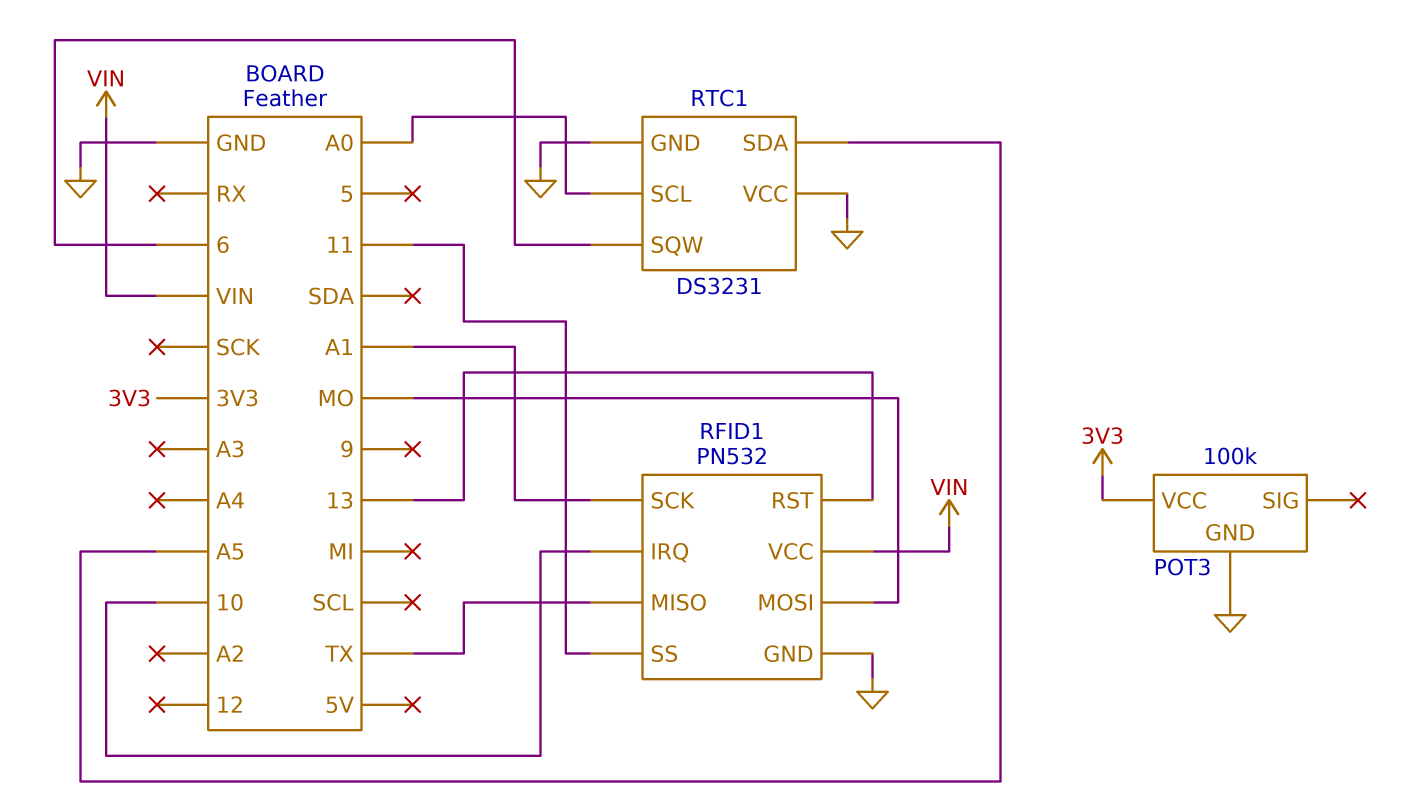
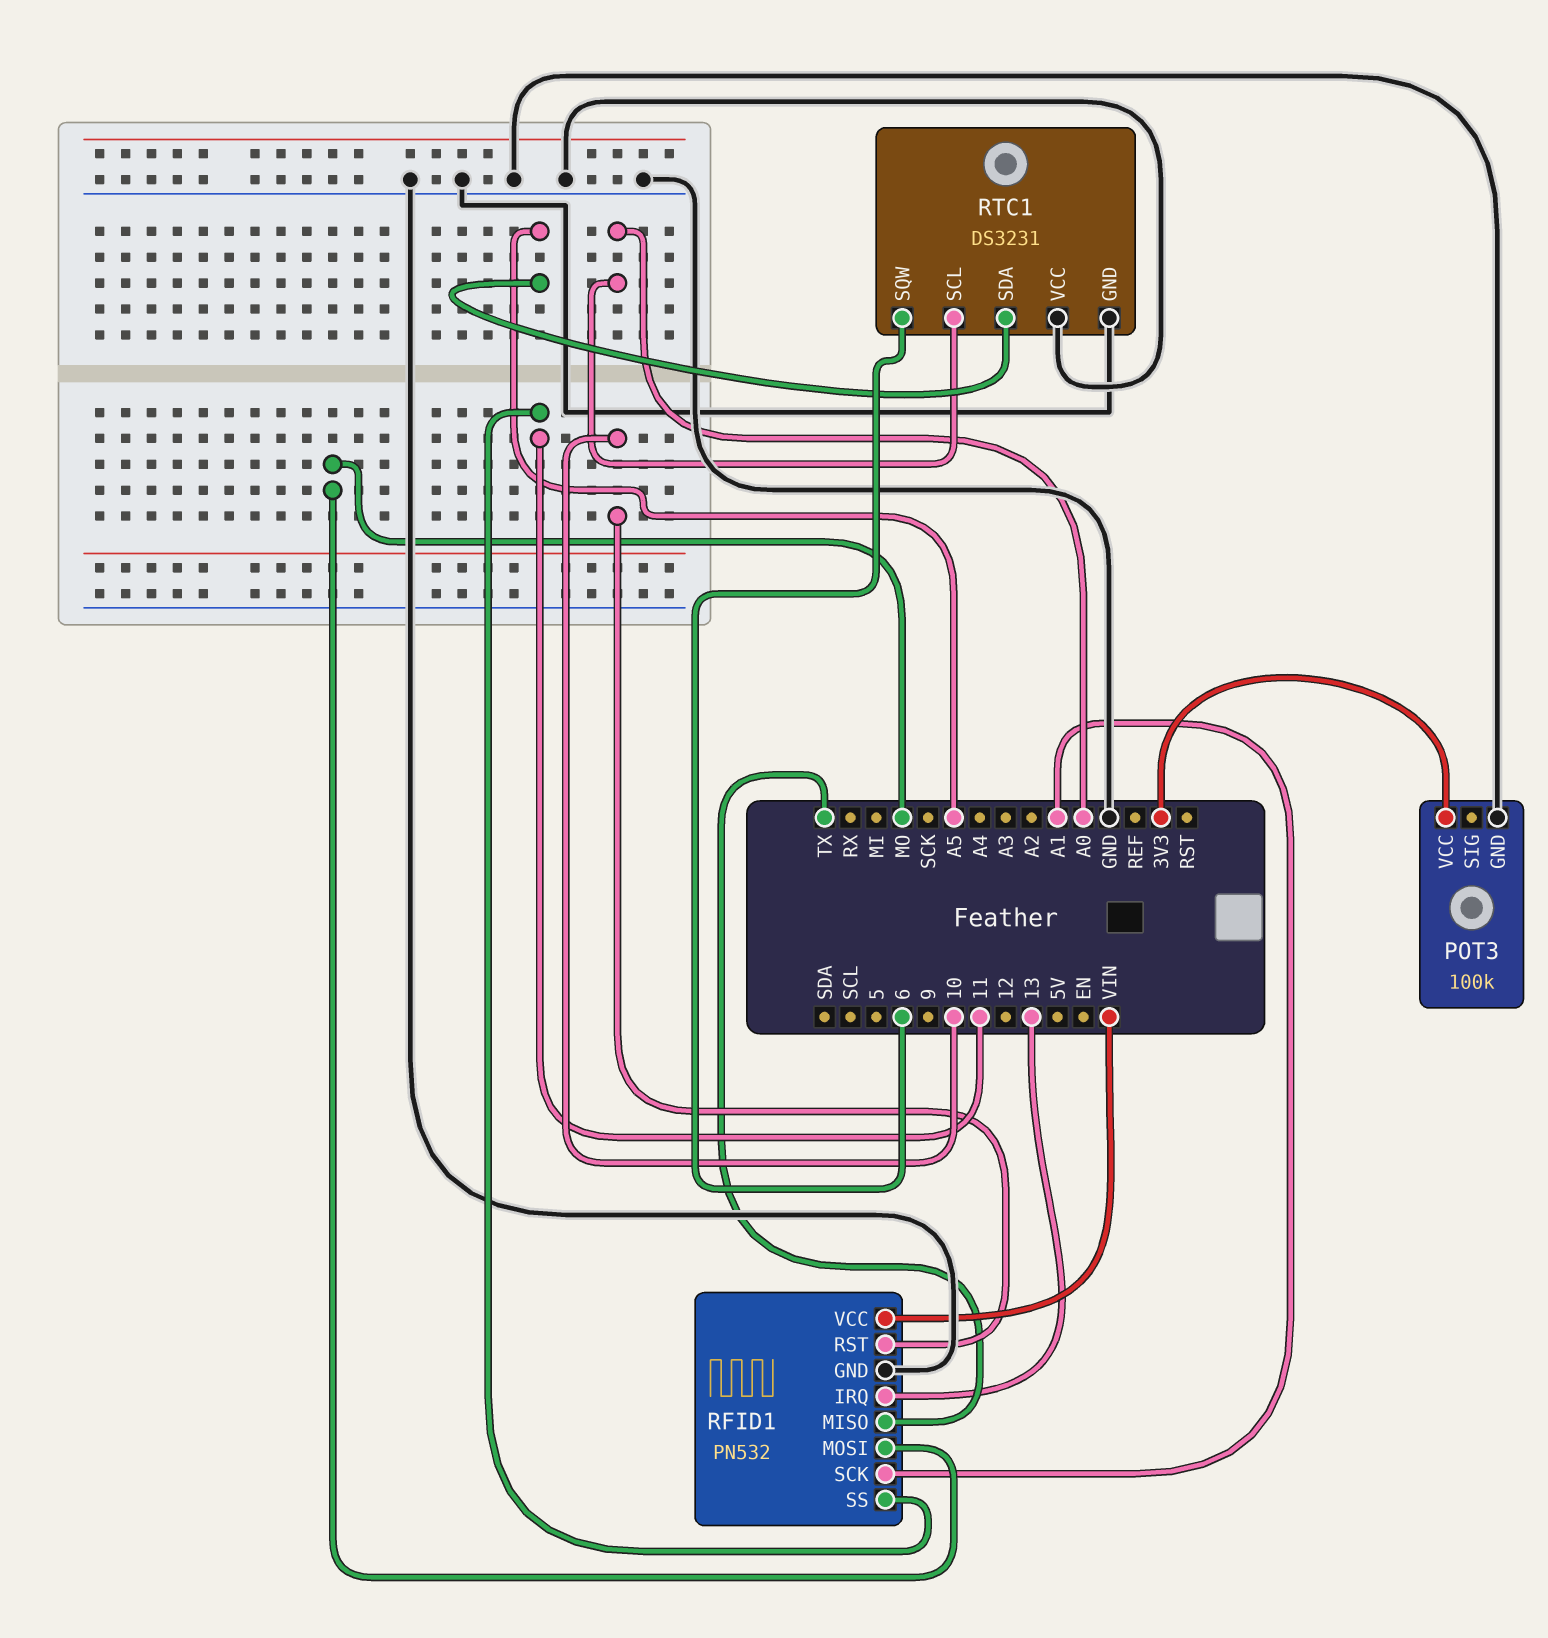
RFID1 pin IRQ: 10 -> 13
RFID1 pin RST: 13 -> 10

